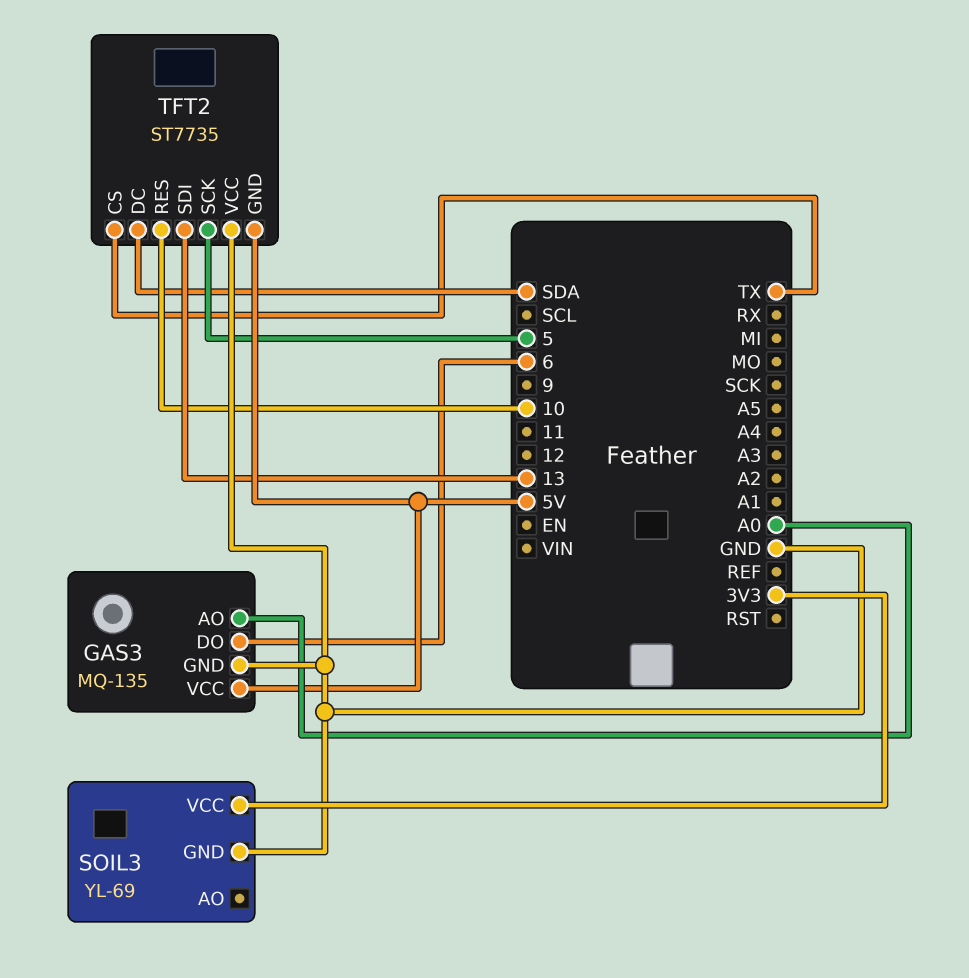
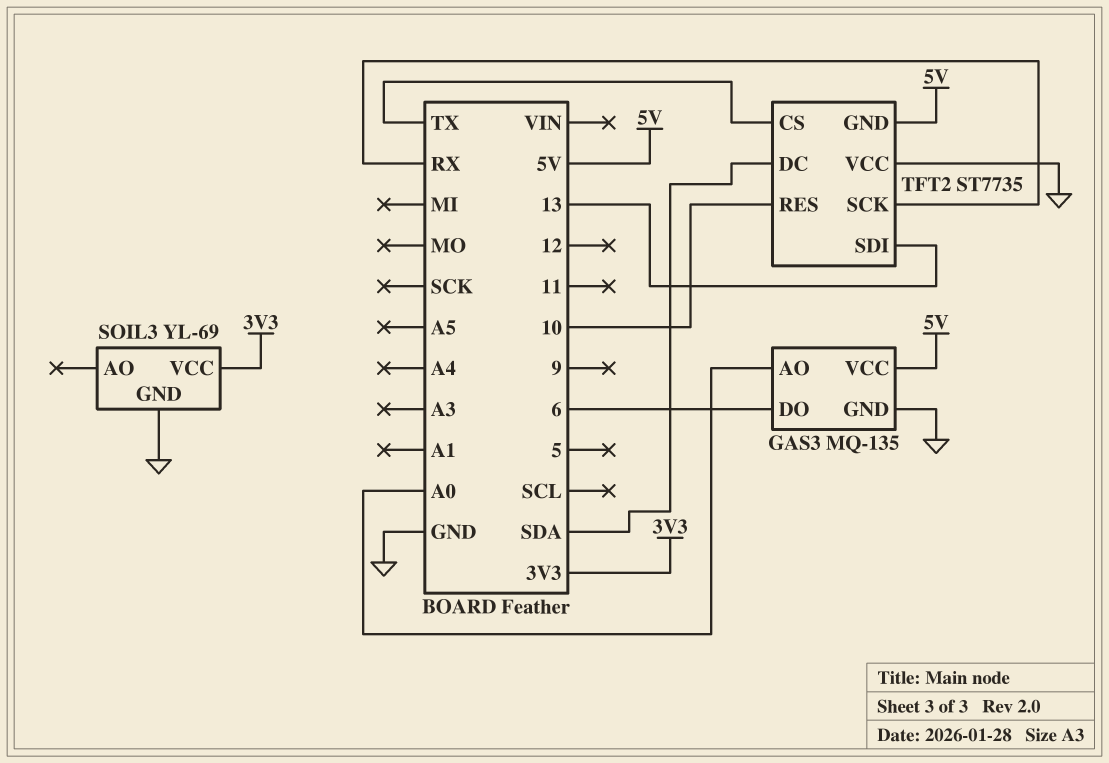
TFT2 pin SCK: 5 -> RX

